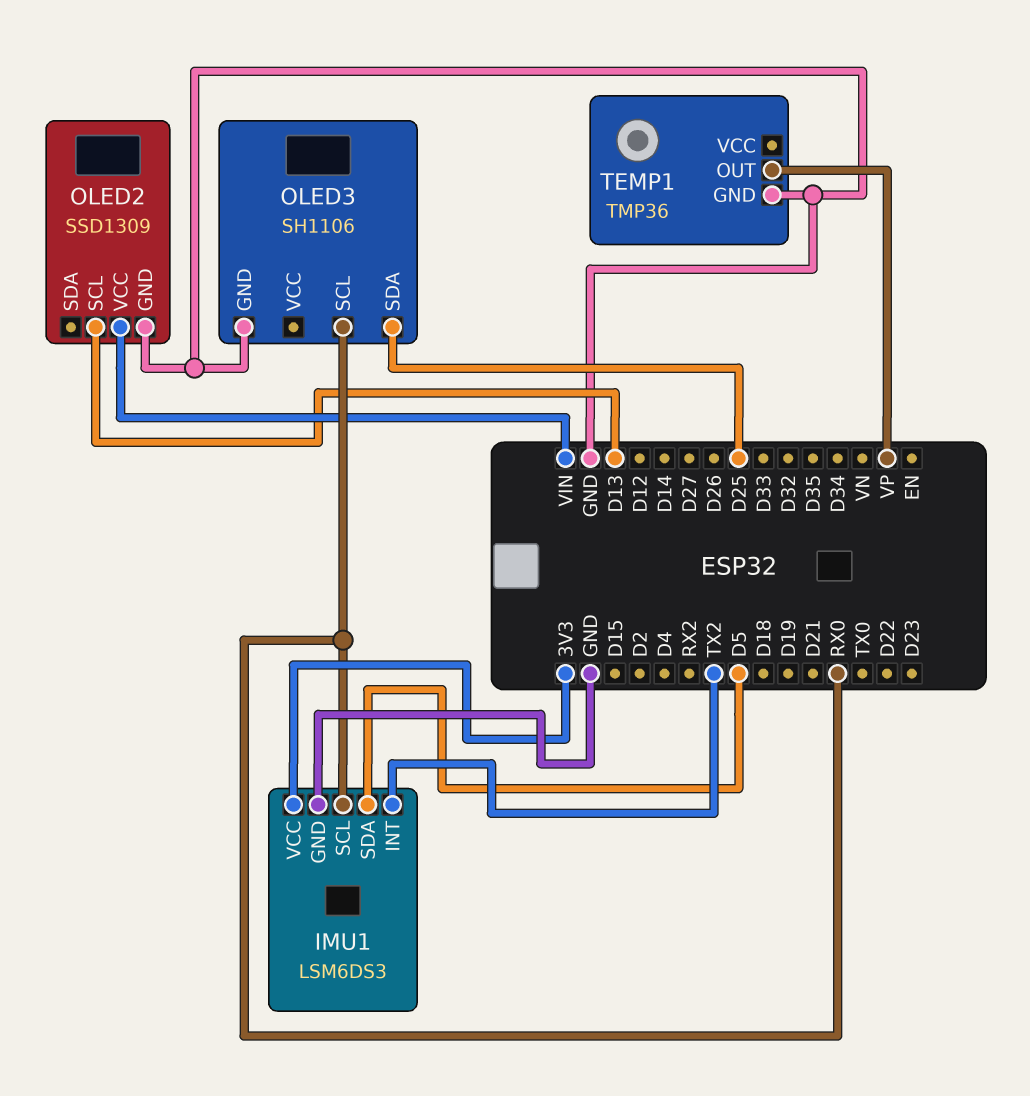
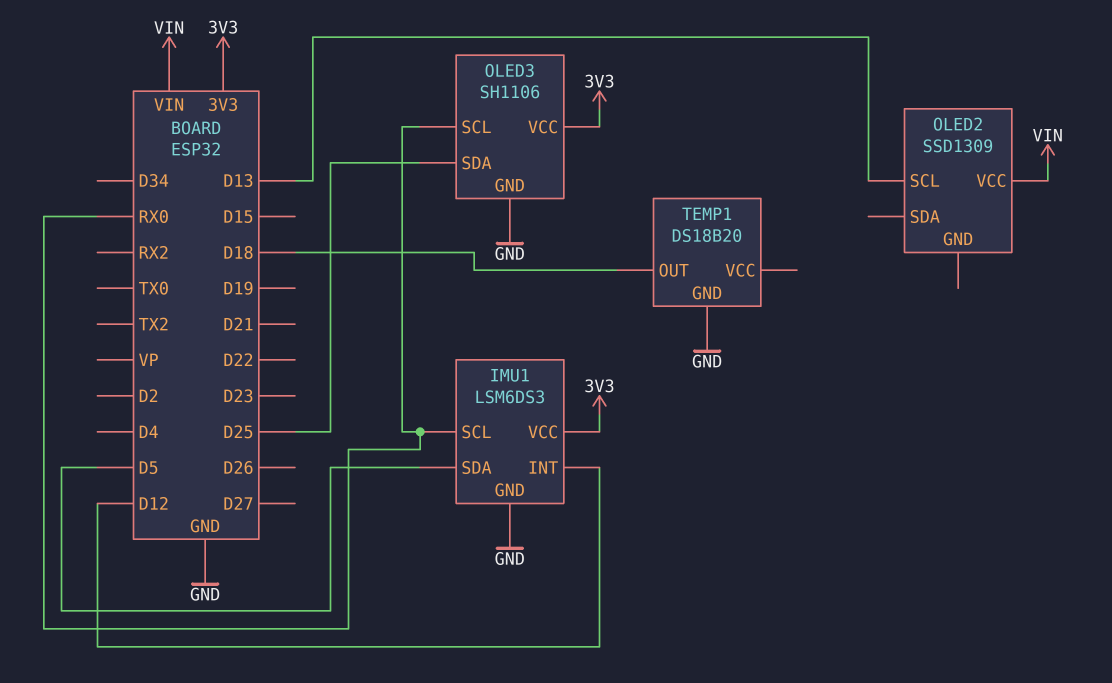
IMU1 pin INT: TX2 -> D12
OLED2 pin GND: GND -> none
OLED3 pin VCC: none -> 3V3
TEMP1: TMP36 -> DS18B20
TEMP1 pin OUT: VP -> D18

